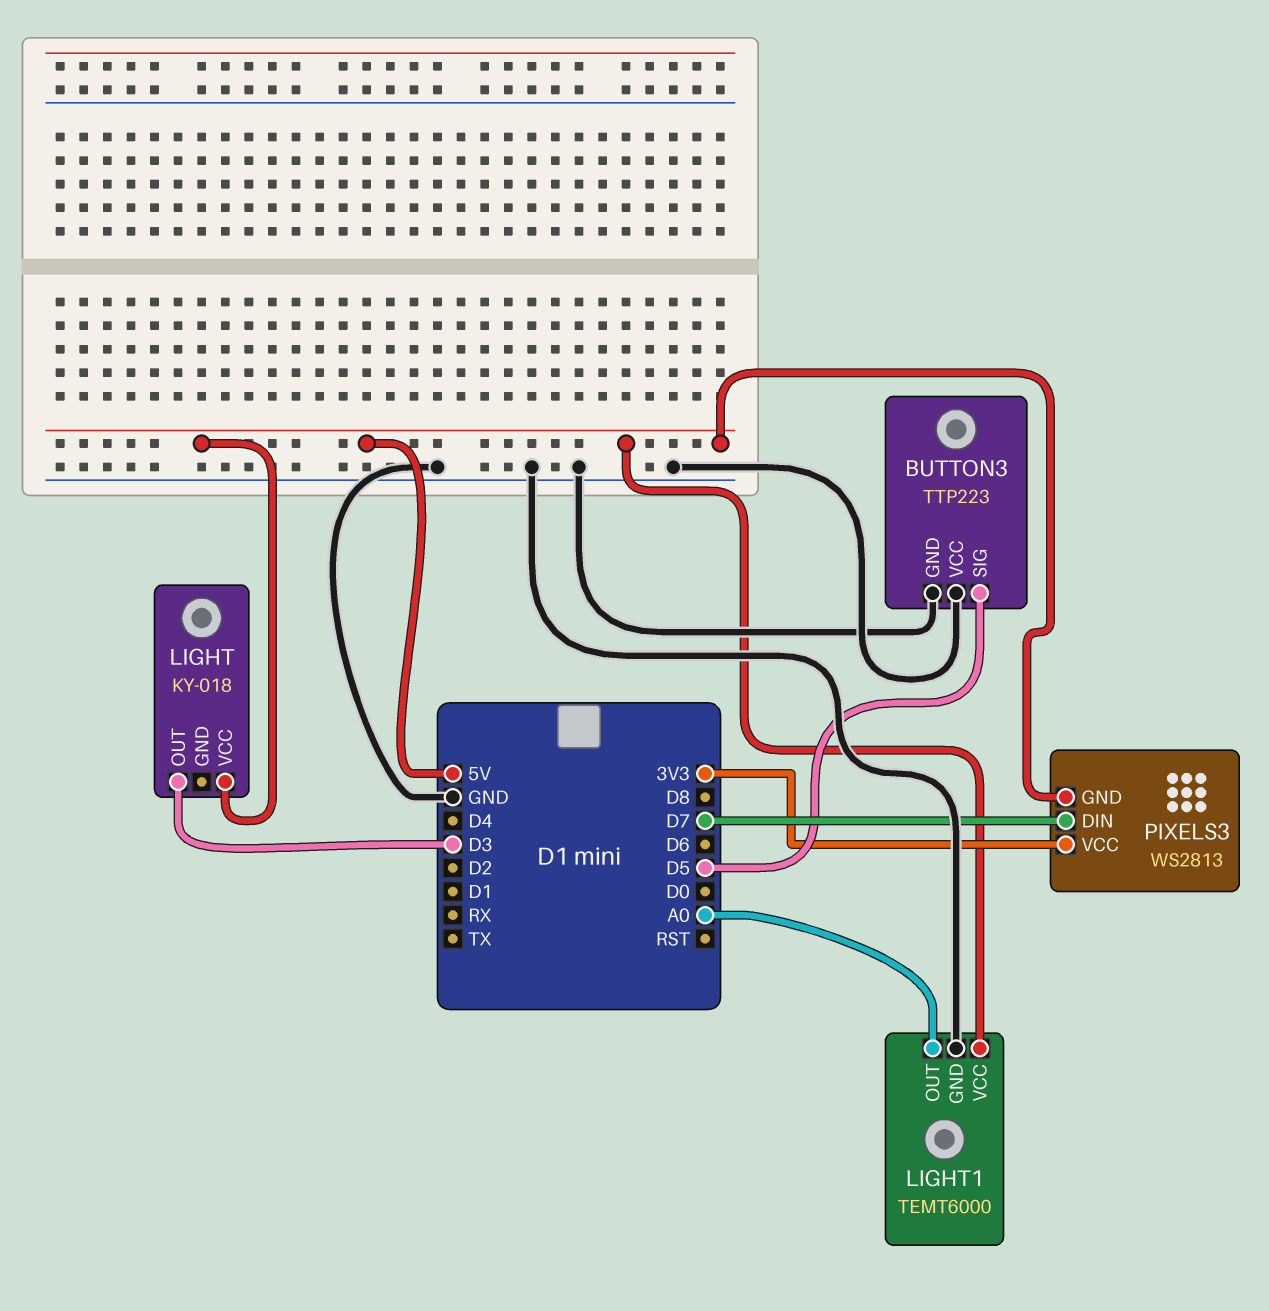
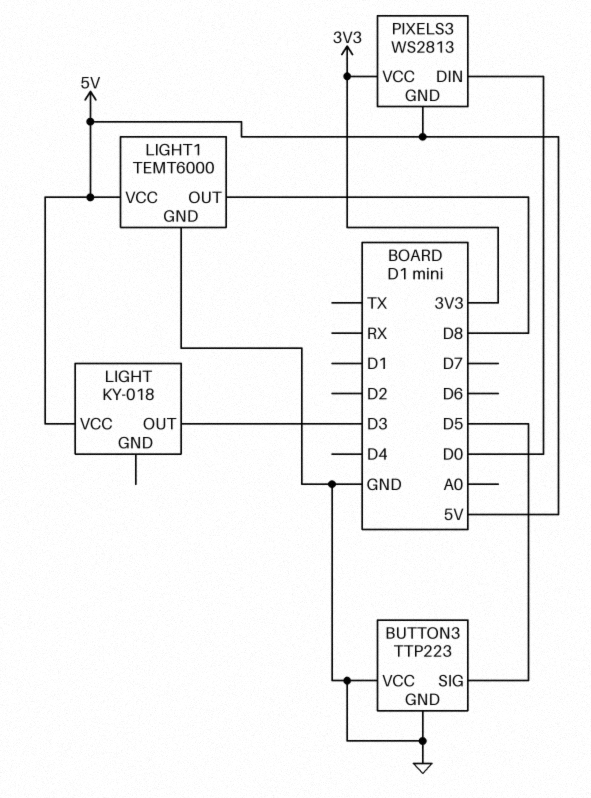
LIGHT1 pin OUT: A0 -> D8
PIXELS3 pin DIN: D7 -> D0

